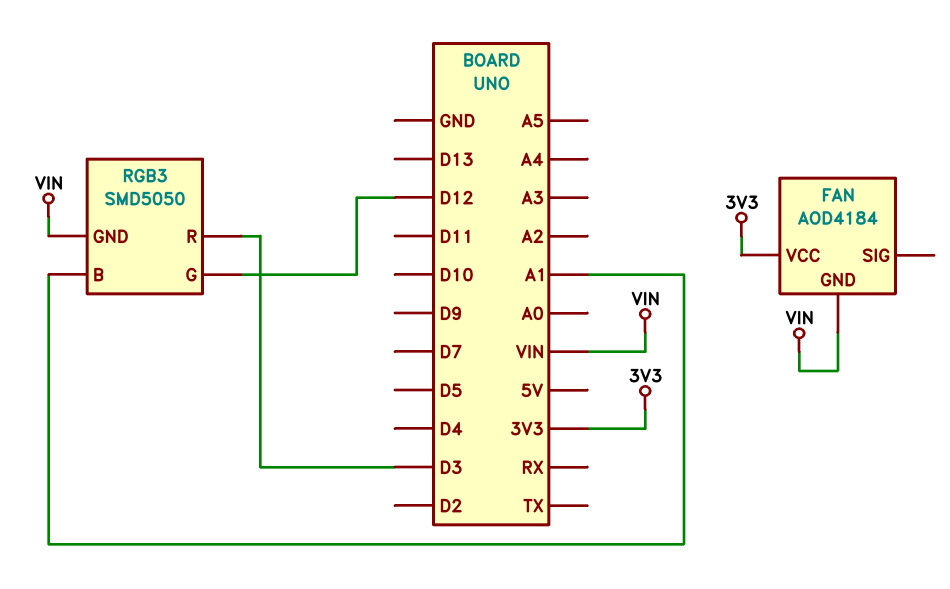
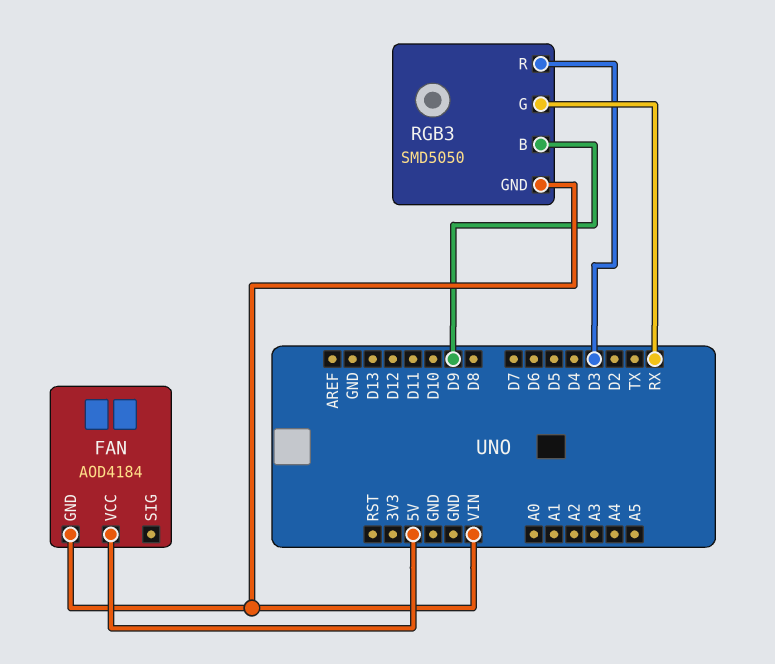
FAN pin VCC: 3V3 -> 5V
RGB3 pin B: A1 -> D9
RGB3 pin G: D12 -> RX

